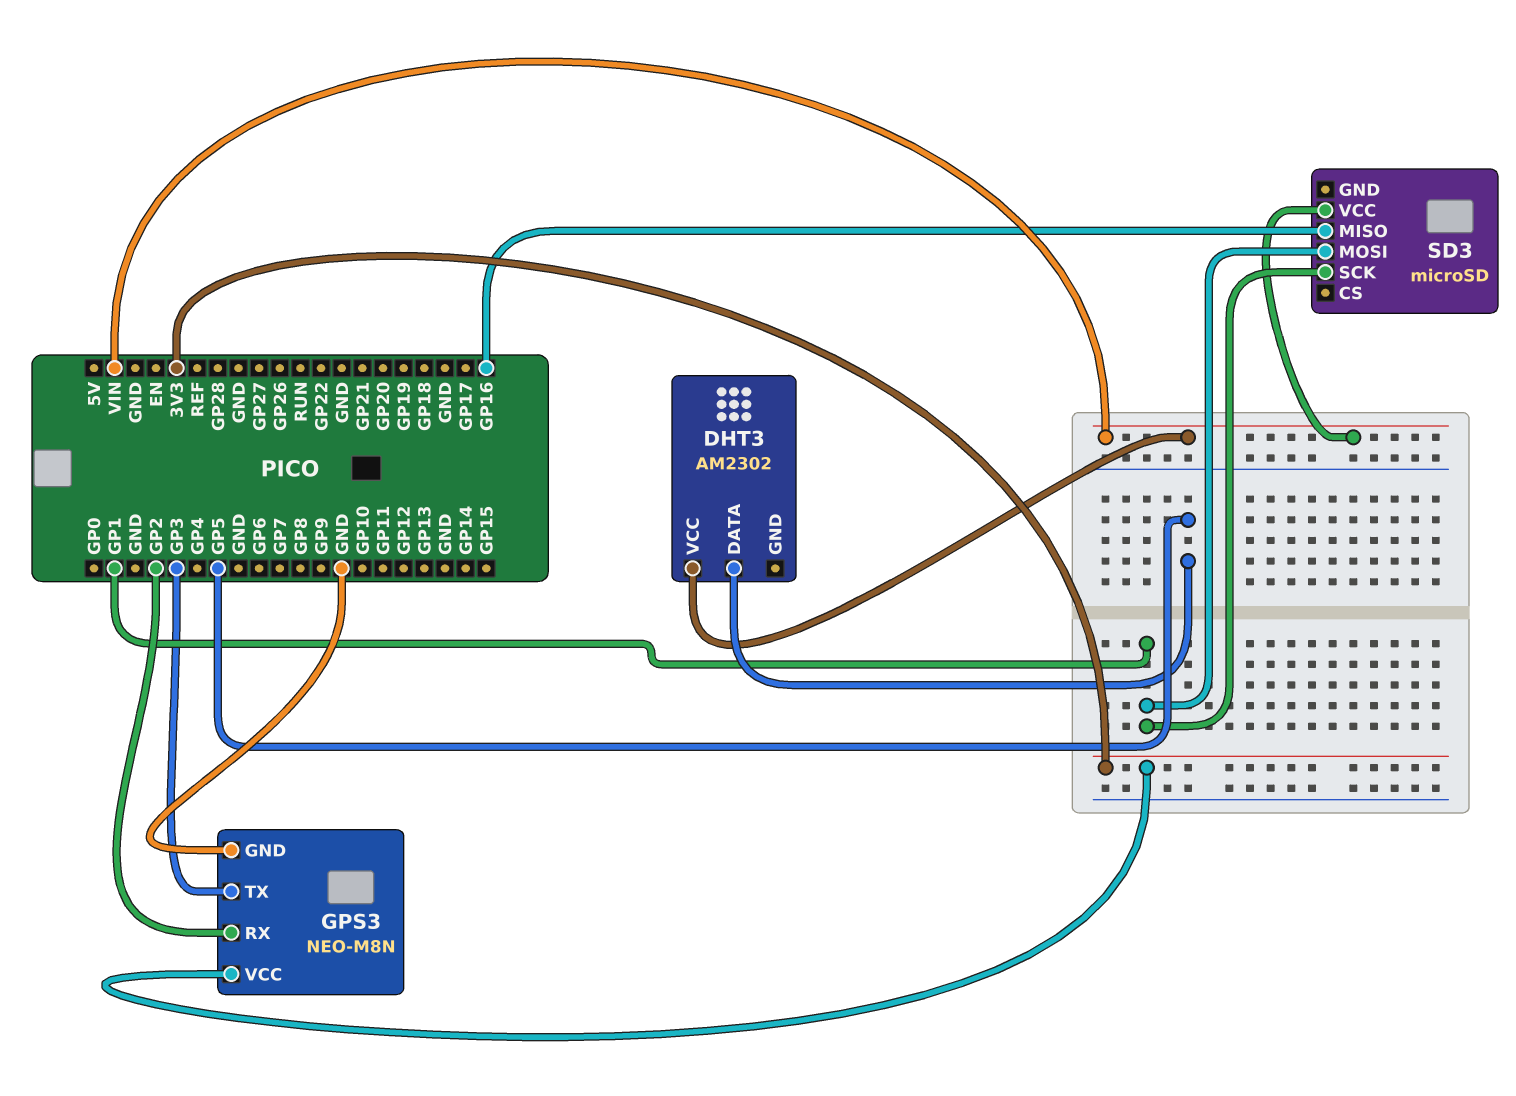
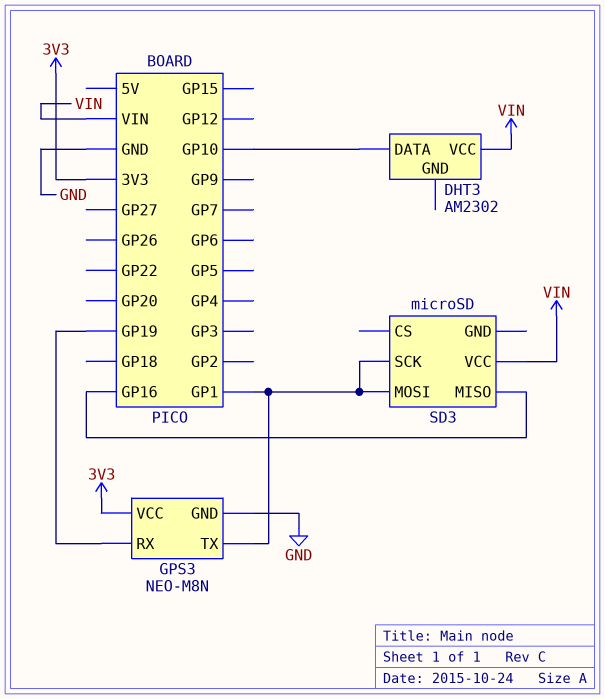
DHT3 pin DATA: GP5 -> GP10
GPS3 pin RX: GP2 -> GP19
GPS3 pin TX: GP3 -> GP1

